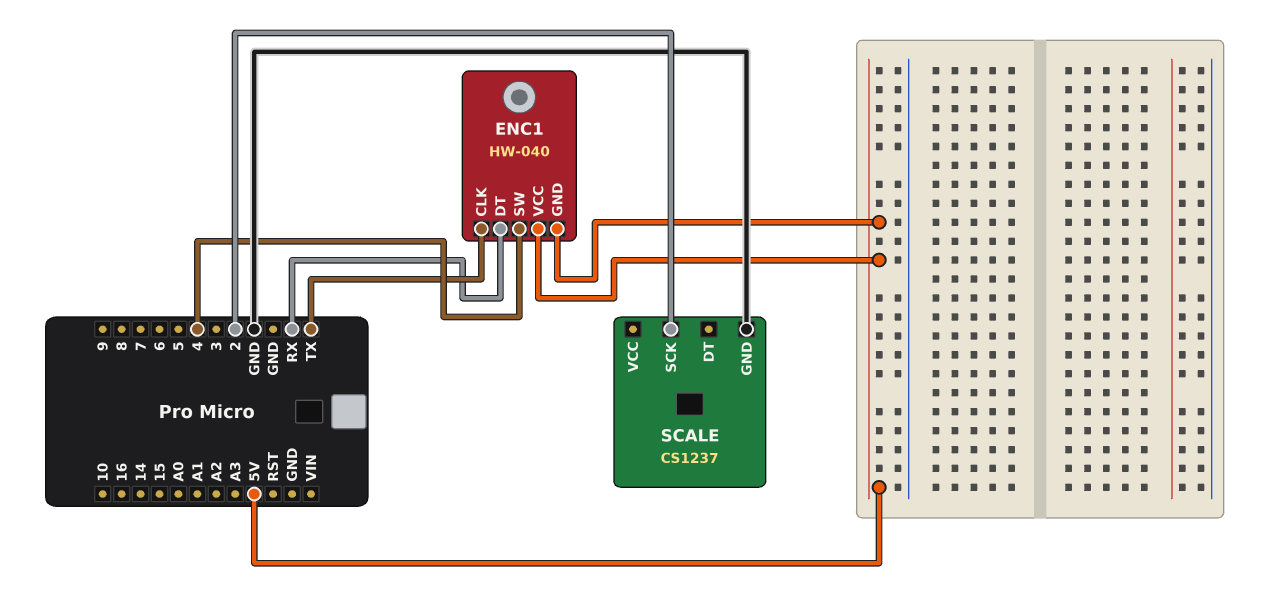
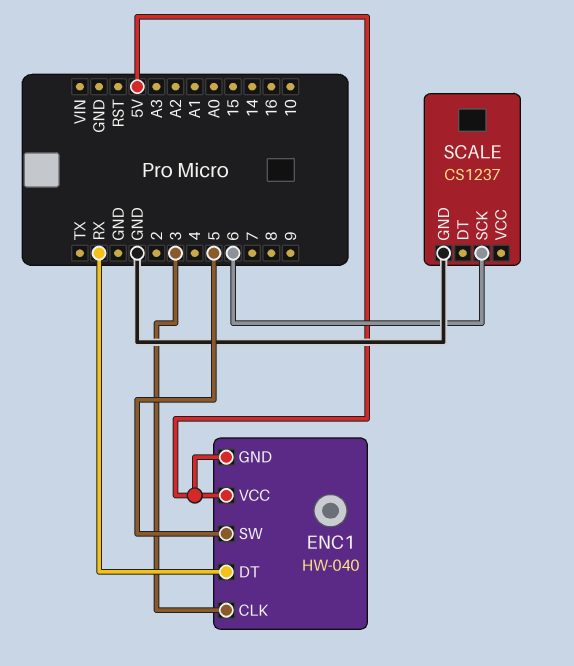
ENC1 pin CLK: TX -> 3
ENC1 pin SW: 4 -> 5
SCALE pin SCK: 2 -> 6

